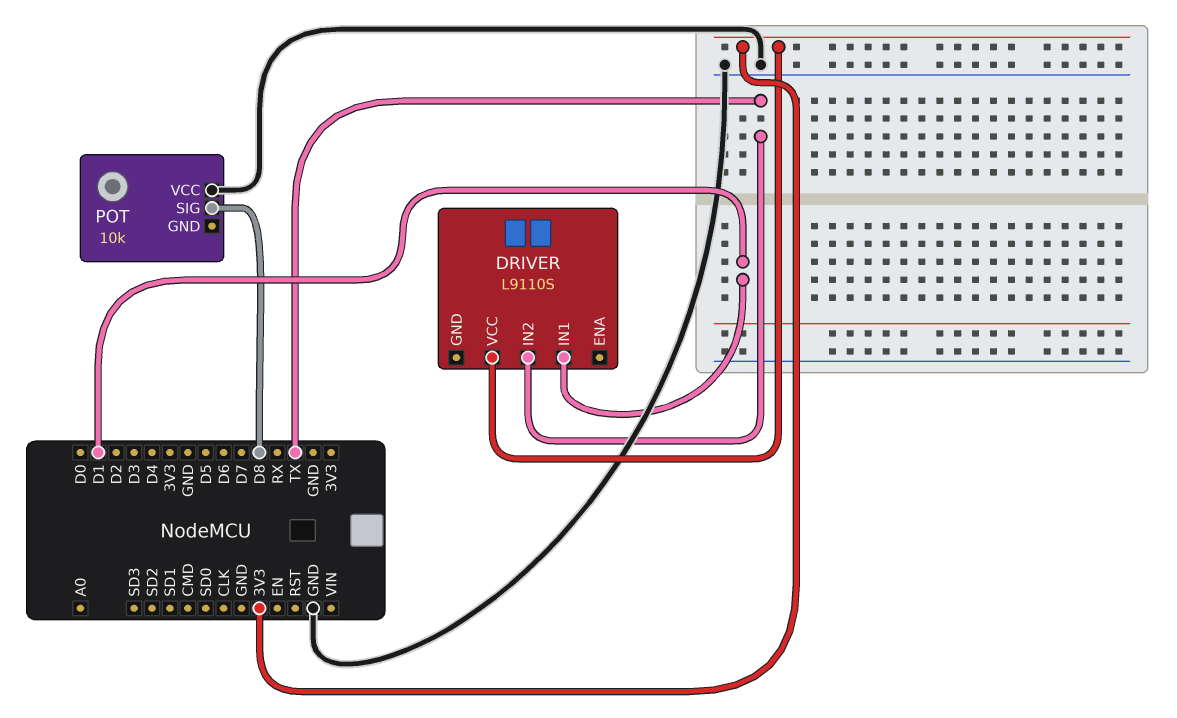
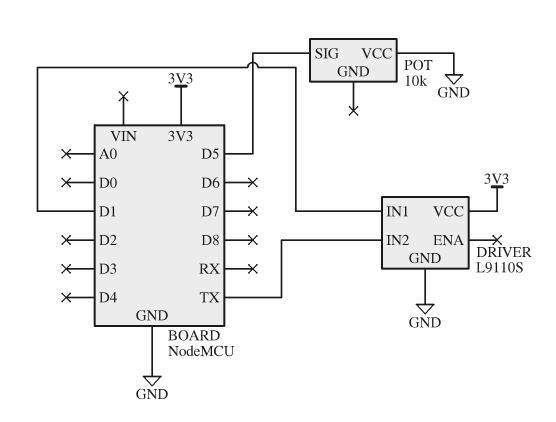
DRIVER pin GND: none -> GND
POT pin SIG: D8 -> D5

